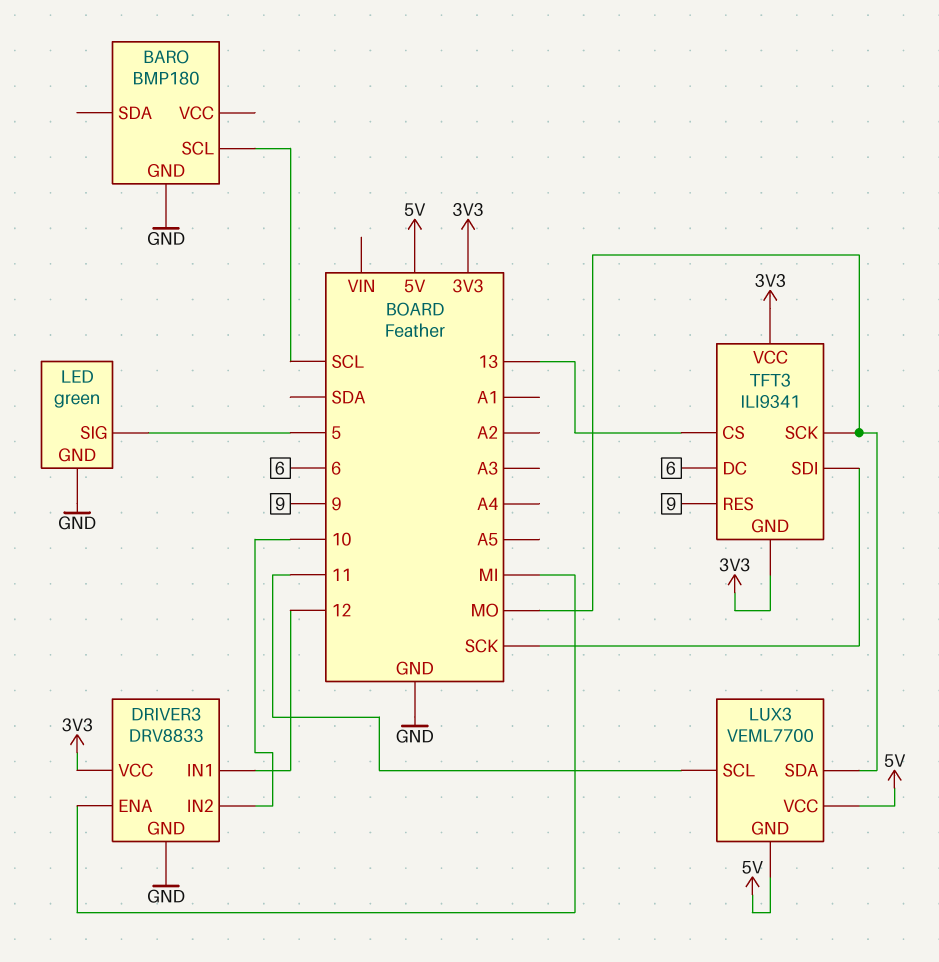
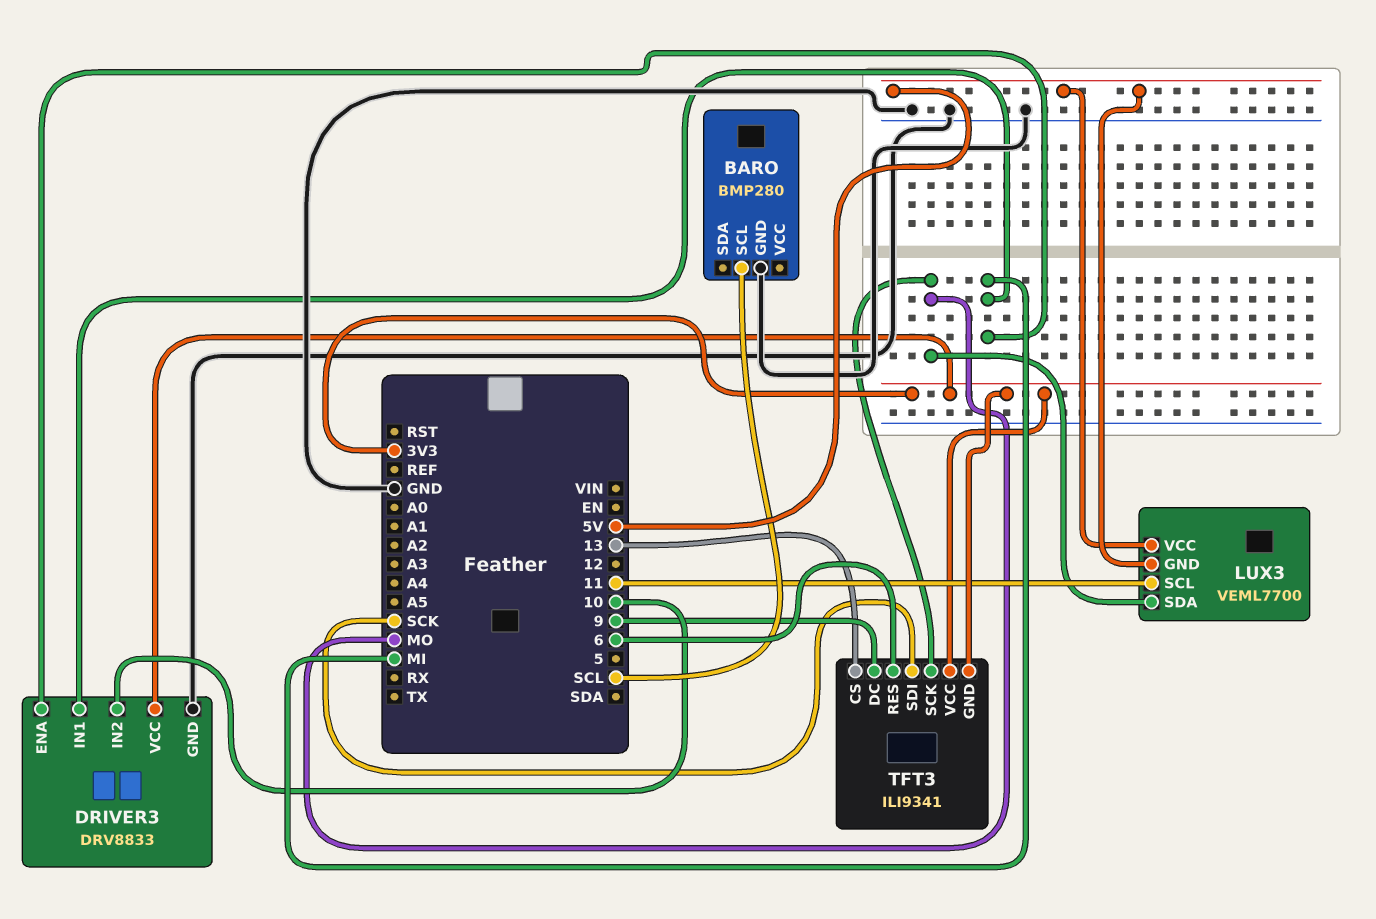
BARO: BMP180 -> BMP280
DRIVER3 pin IN1: 12 -> MI
LED: green -> none
LED pin GND: GND -> none
LED pin SIG: 5 -> none
TFT3 pin DC: 6 -> 9
TFT3 pin RES: 9 -> 6

